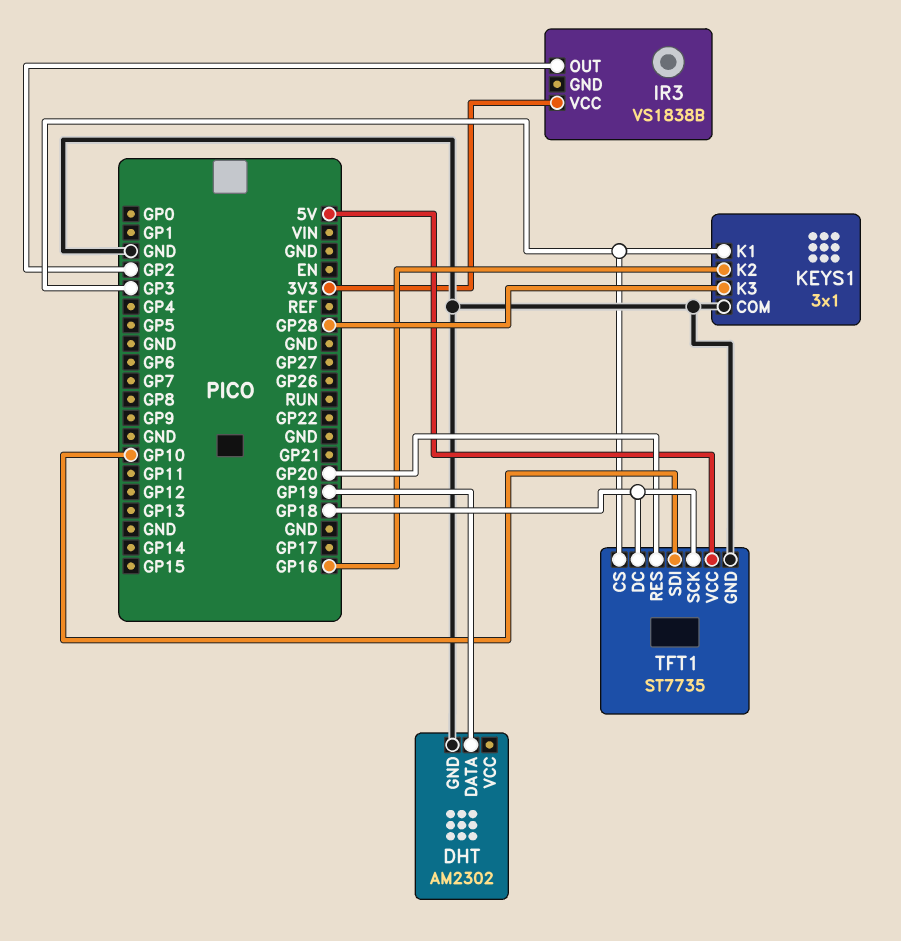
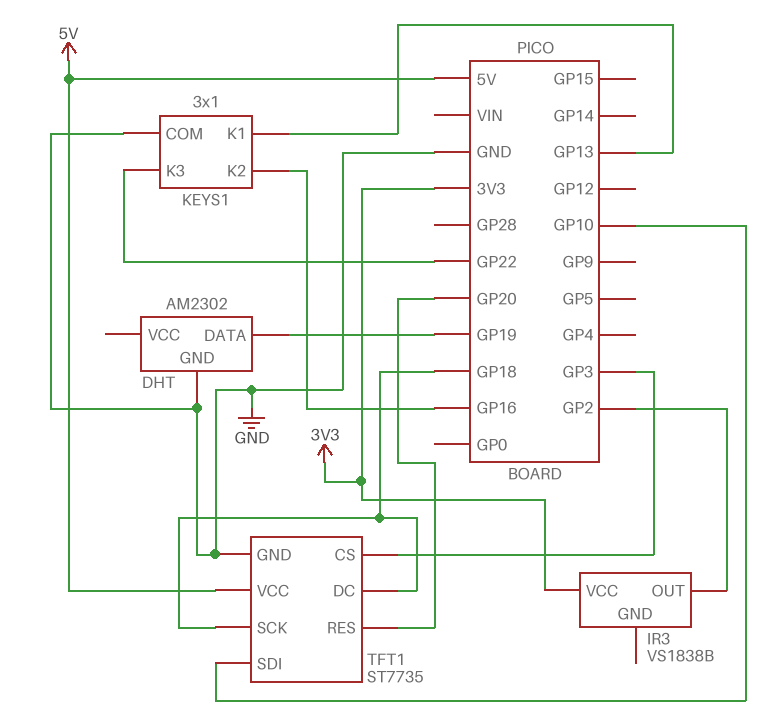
KEYS1 pin K1: GP3 -> GP13
KEYS1 pin K3: GP28 -> GP22

